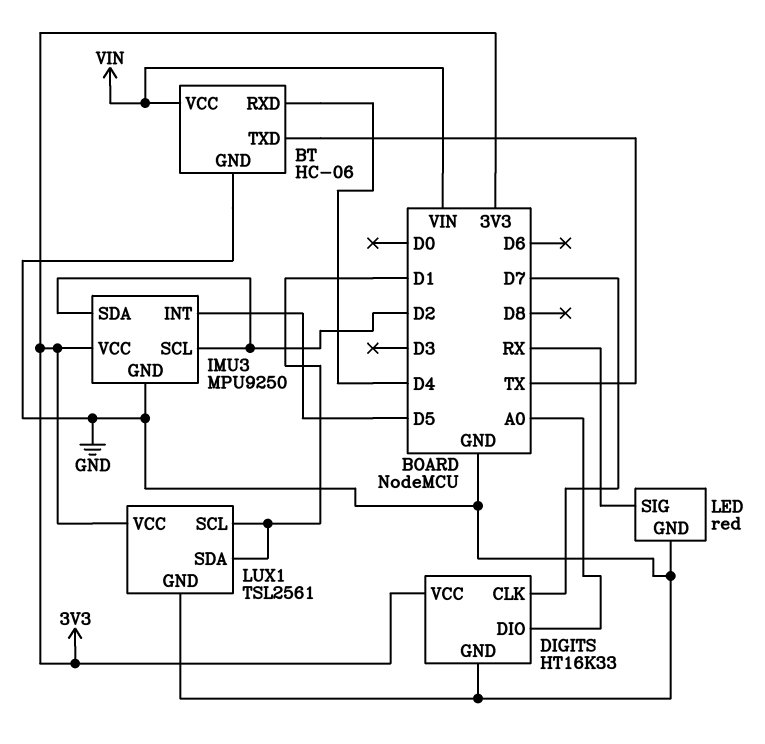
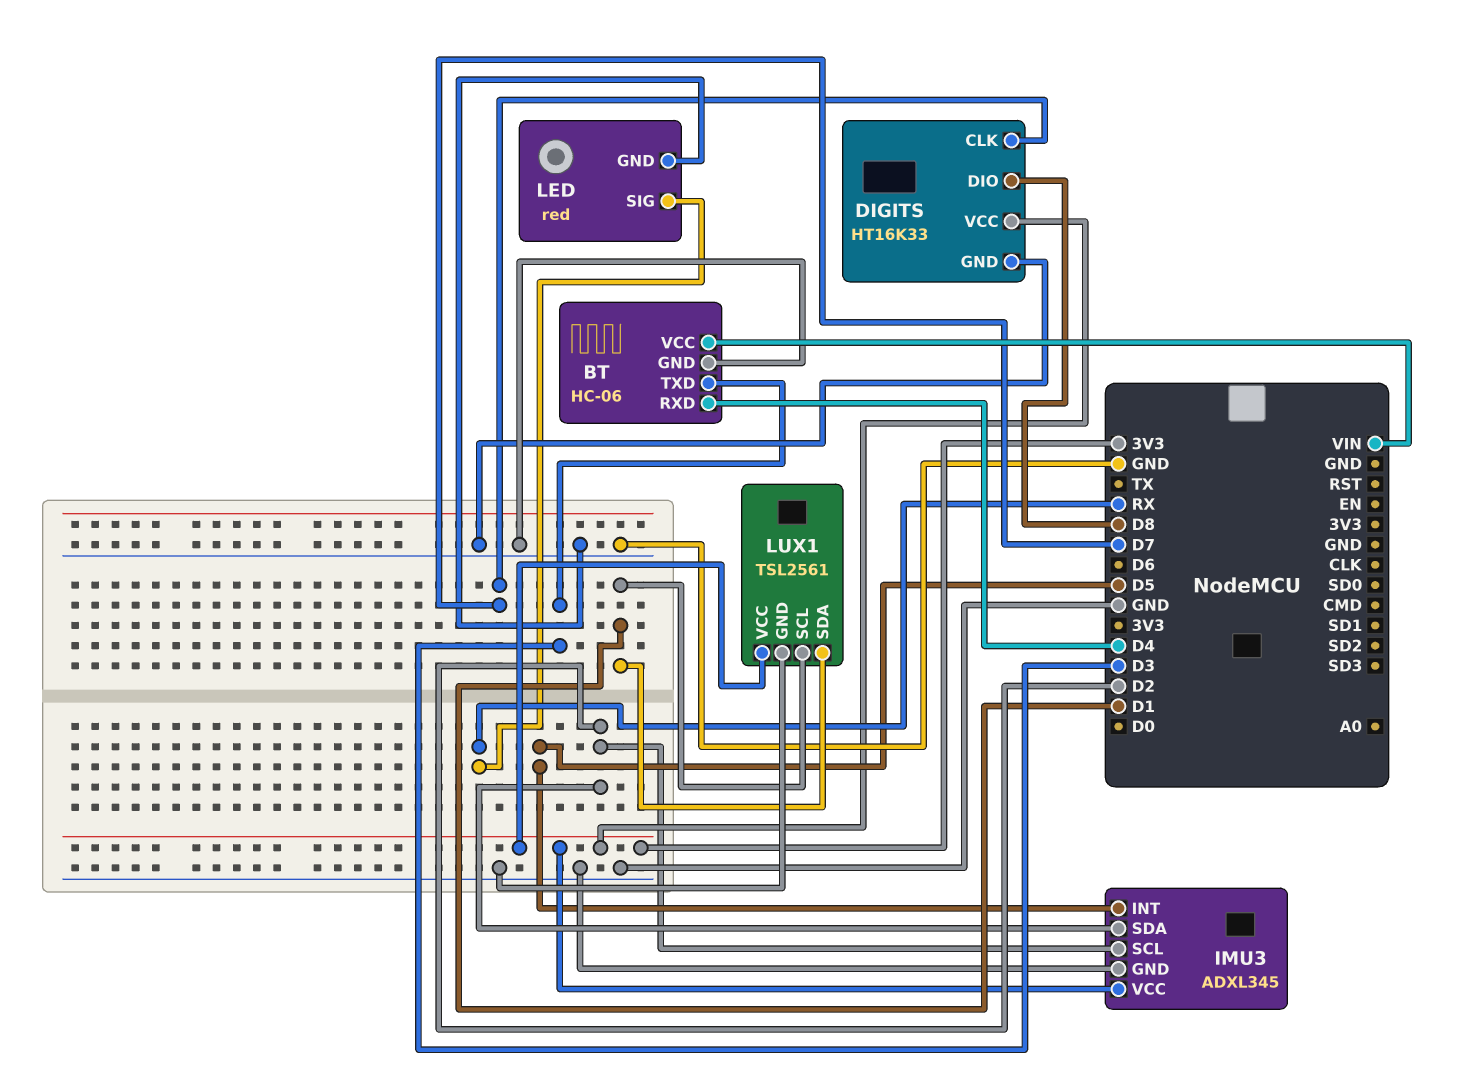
BT pin TXD: TX -> D3
DIGITS pin DIO: A0 -> D8
IMU3: MPU9250 -> ADXL345

